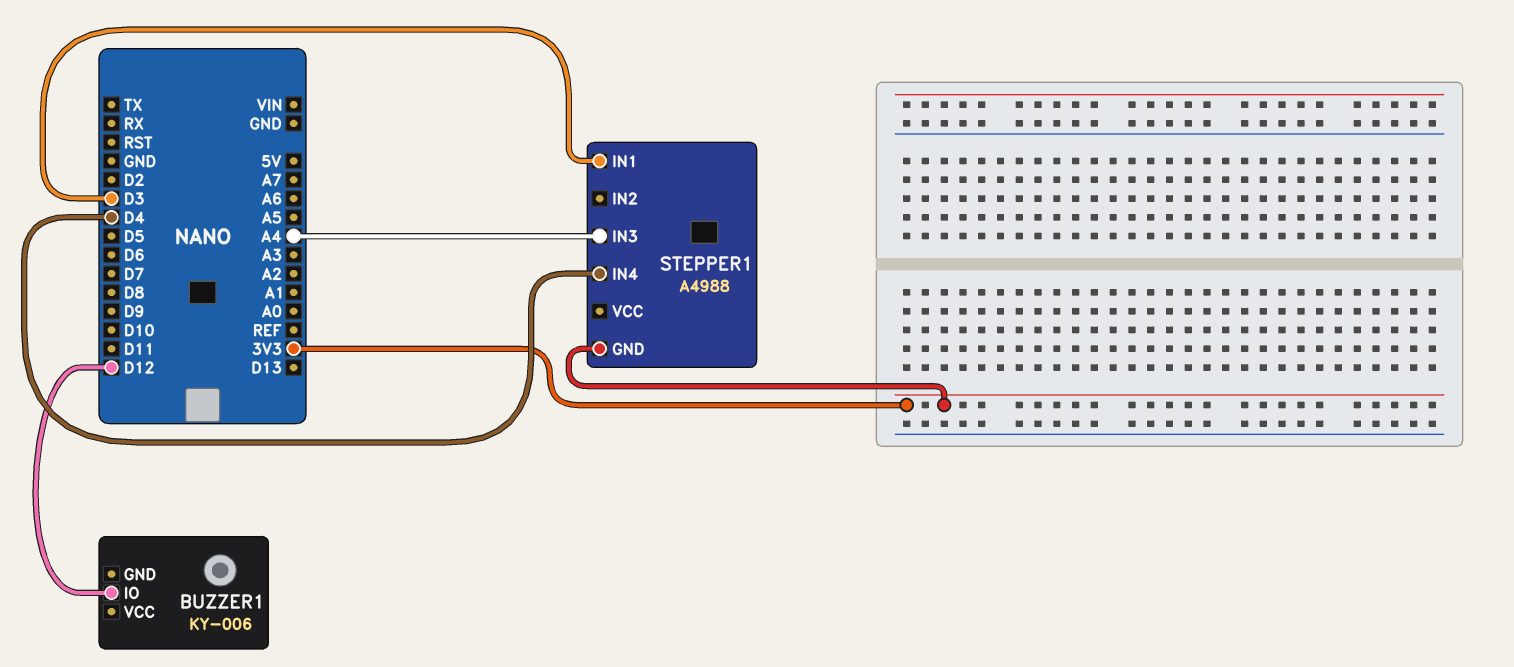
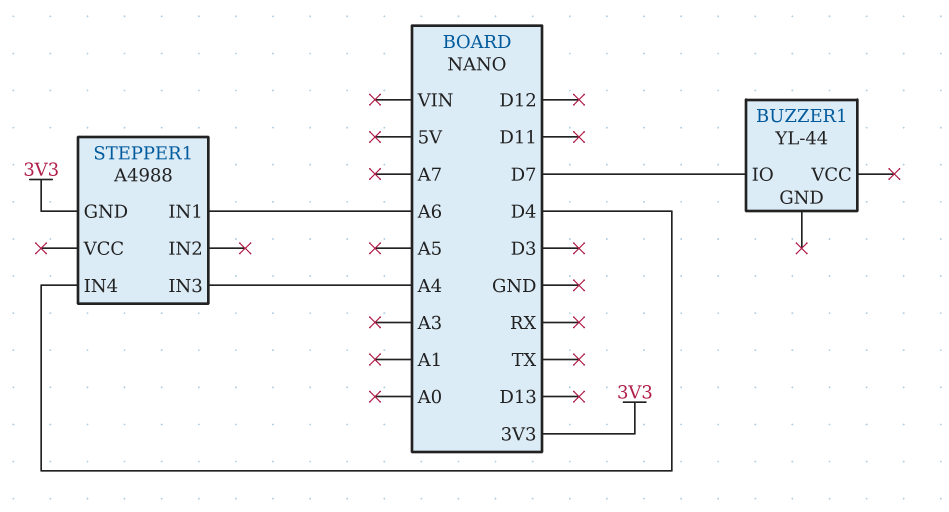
BUZZER1: KY-006 -> YL-44
BUZZER1 pin IO: D12 -> D7
STEPPER1 pin IN1: D3 -> A6

